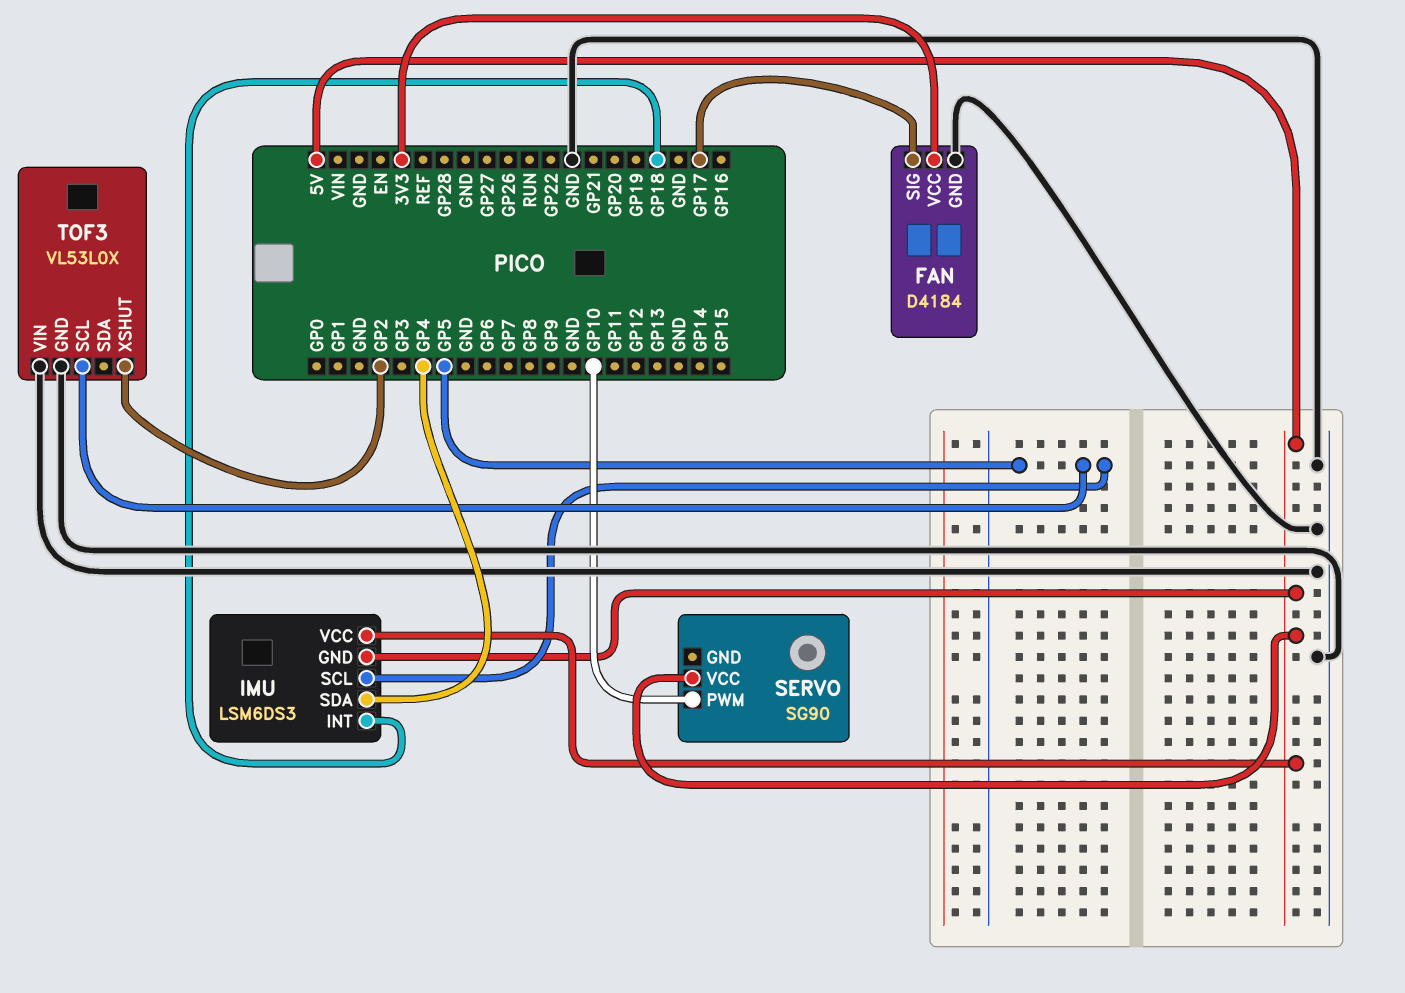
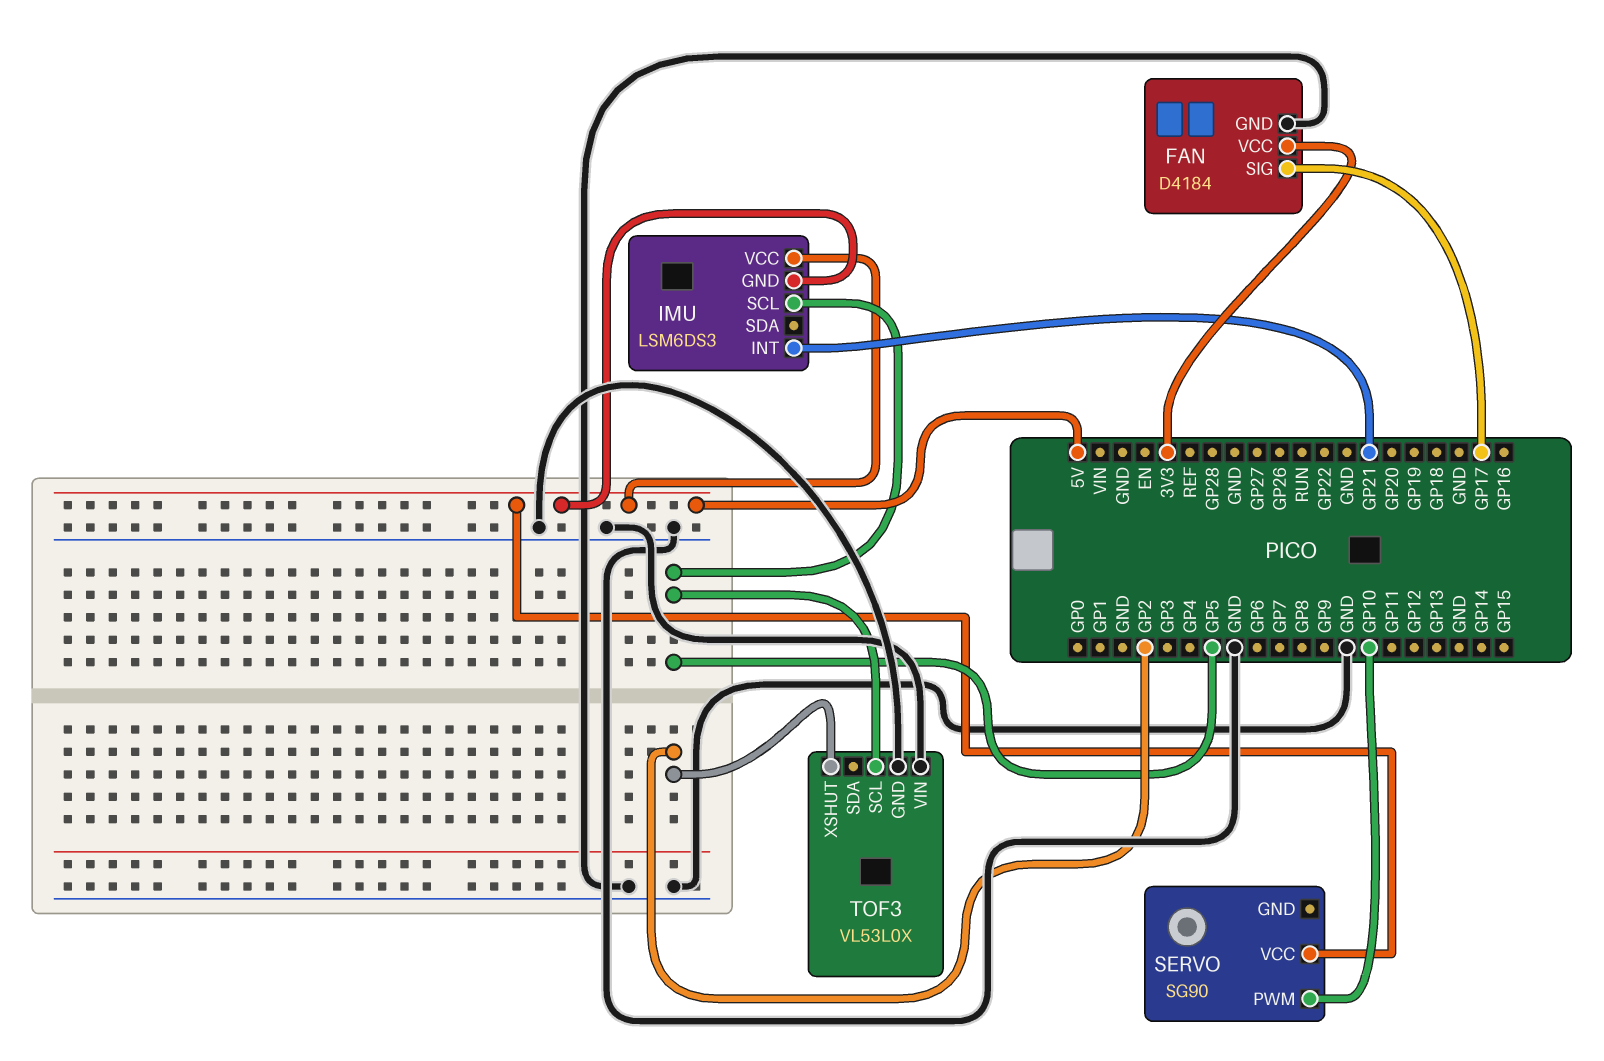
IMU pin INT: GP18 -> GP21
IMU pin SDA: GP4 -> none

